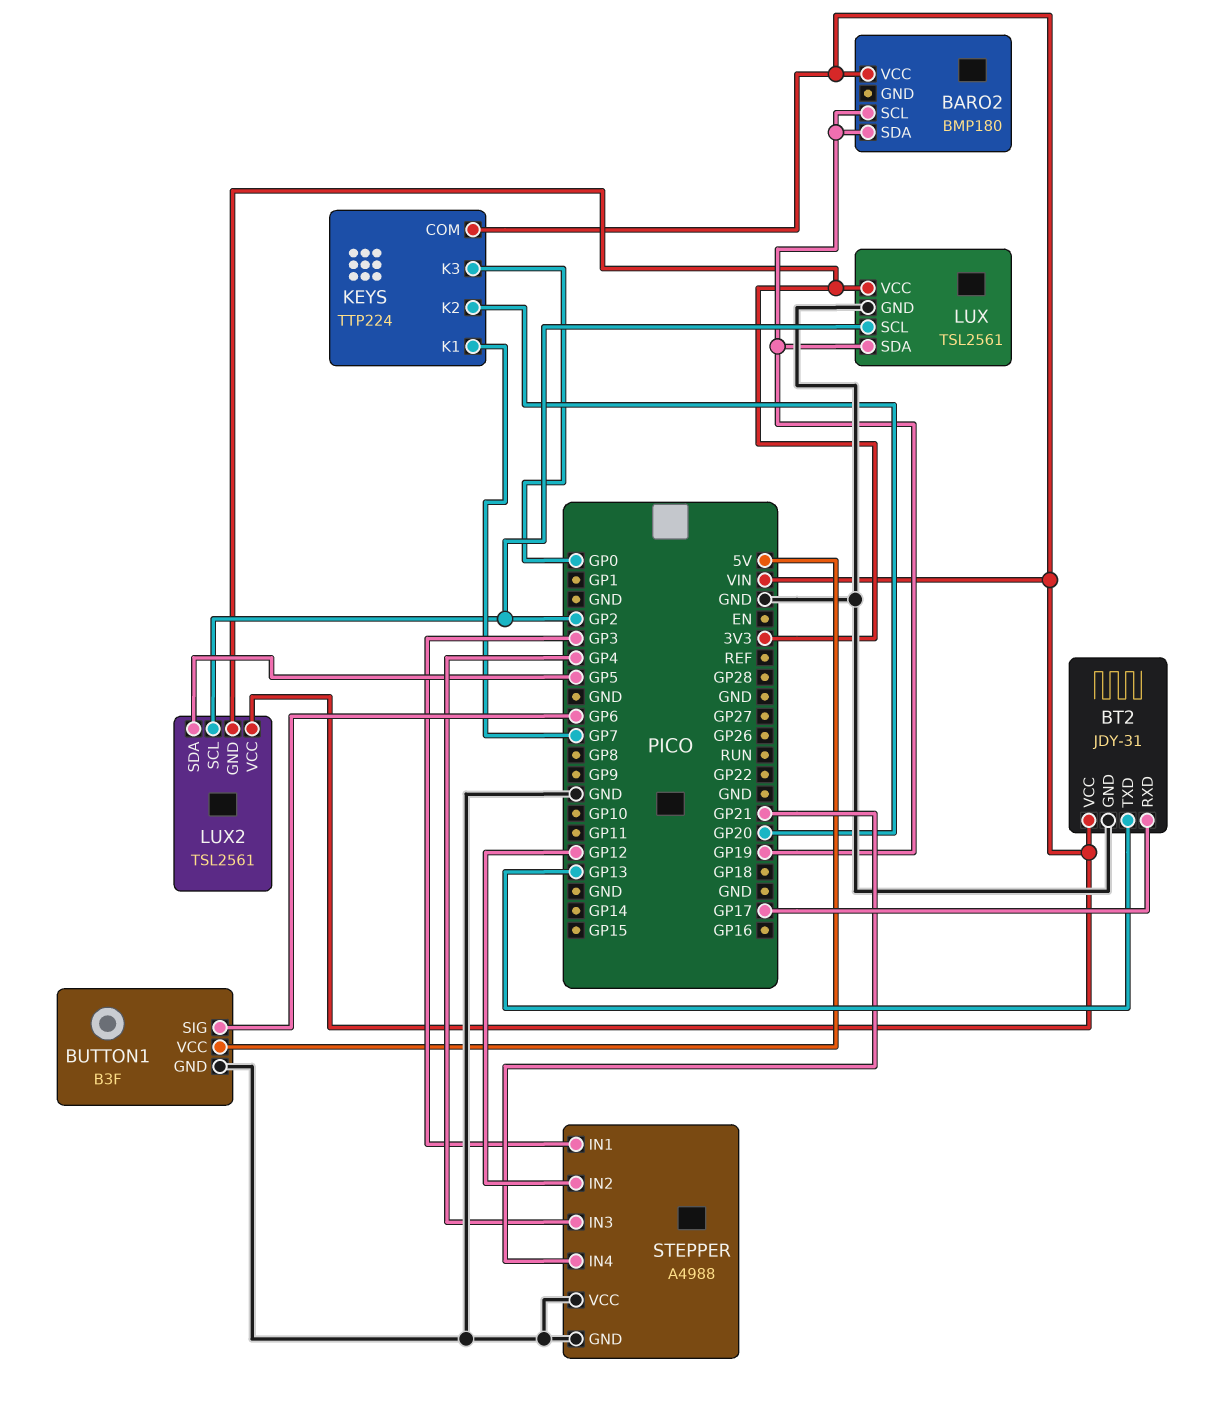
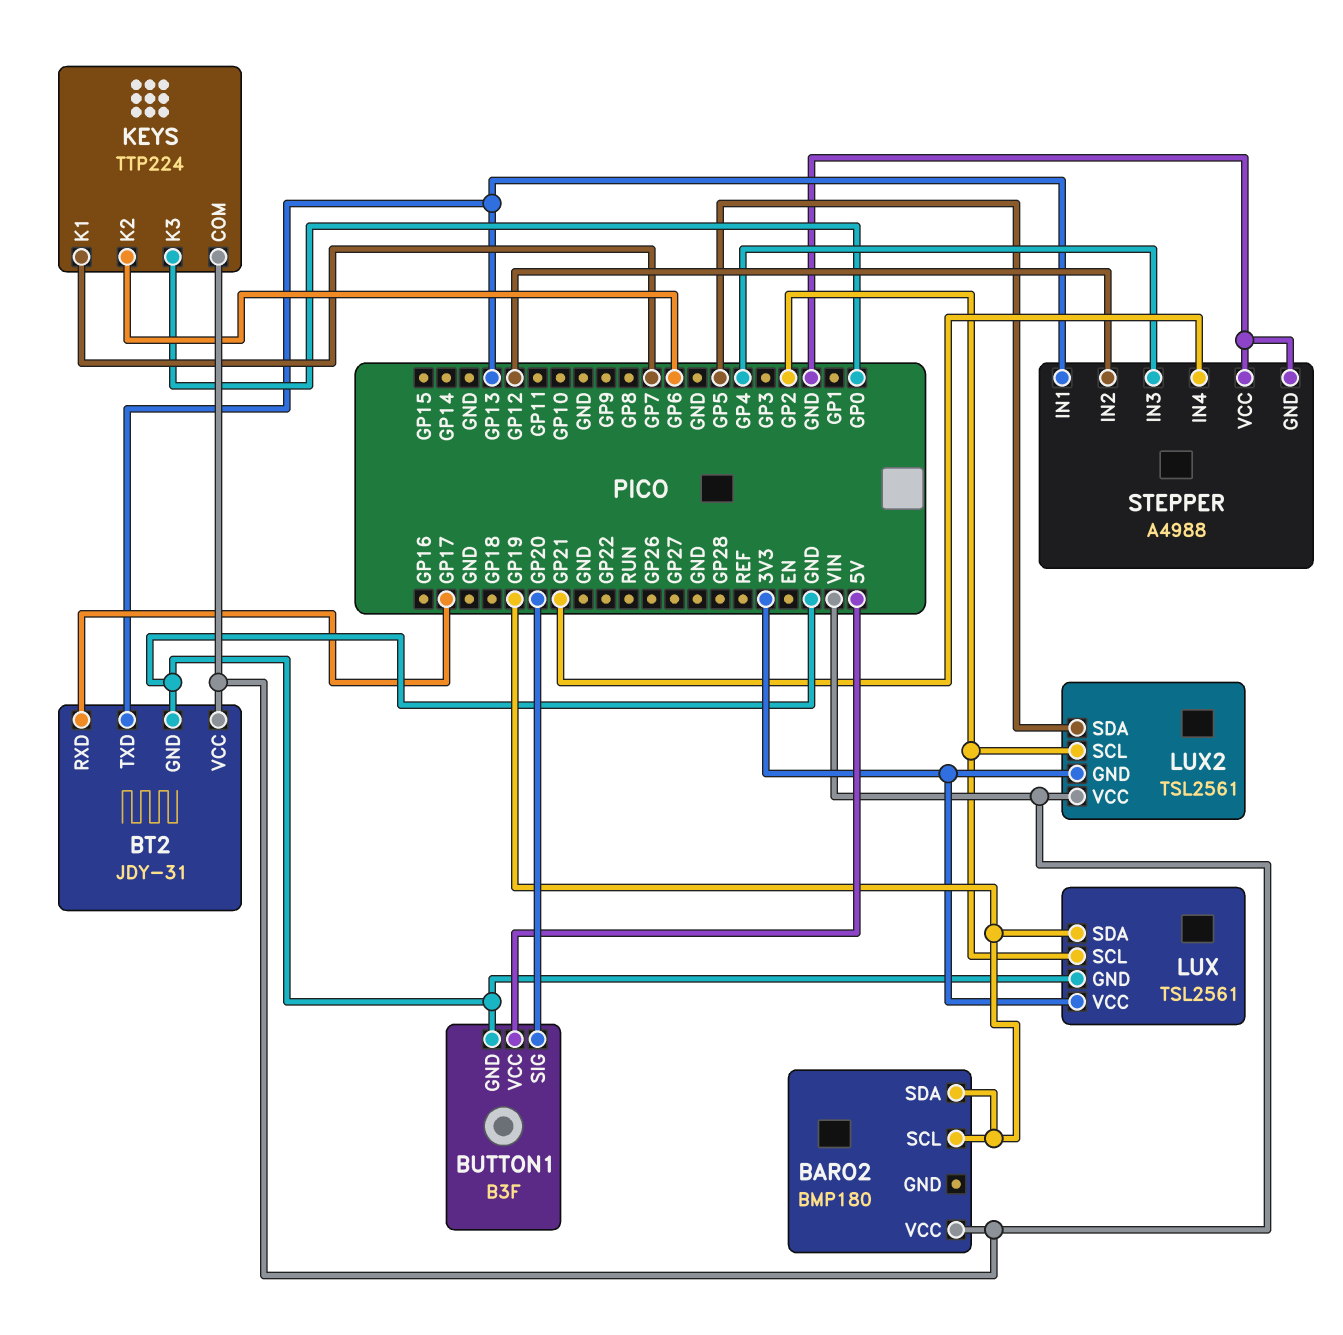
BUTTON1 pin SIG: GP6 -> GP20
KEYS pin K2: GP20 -> GP6
STEPPER pin IN1: GP3 -> GP13

